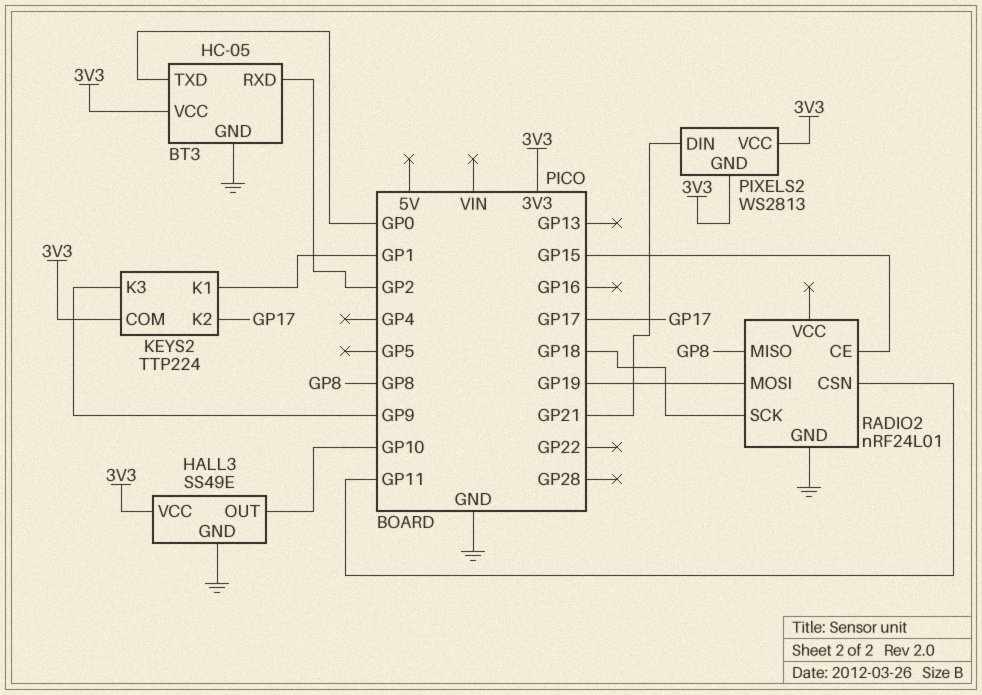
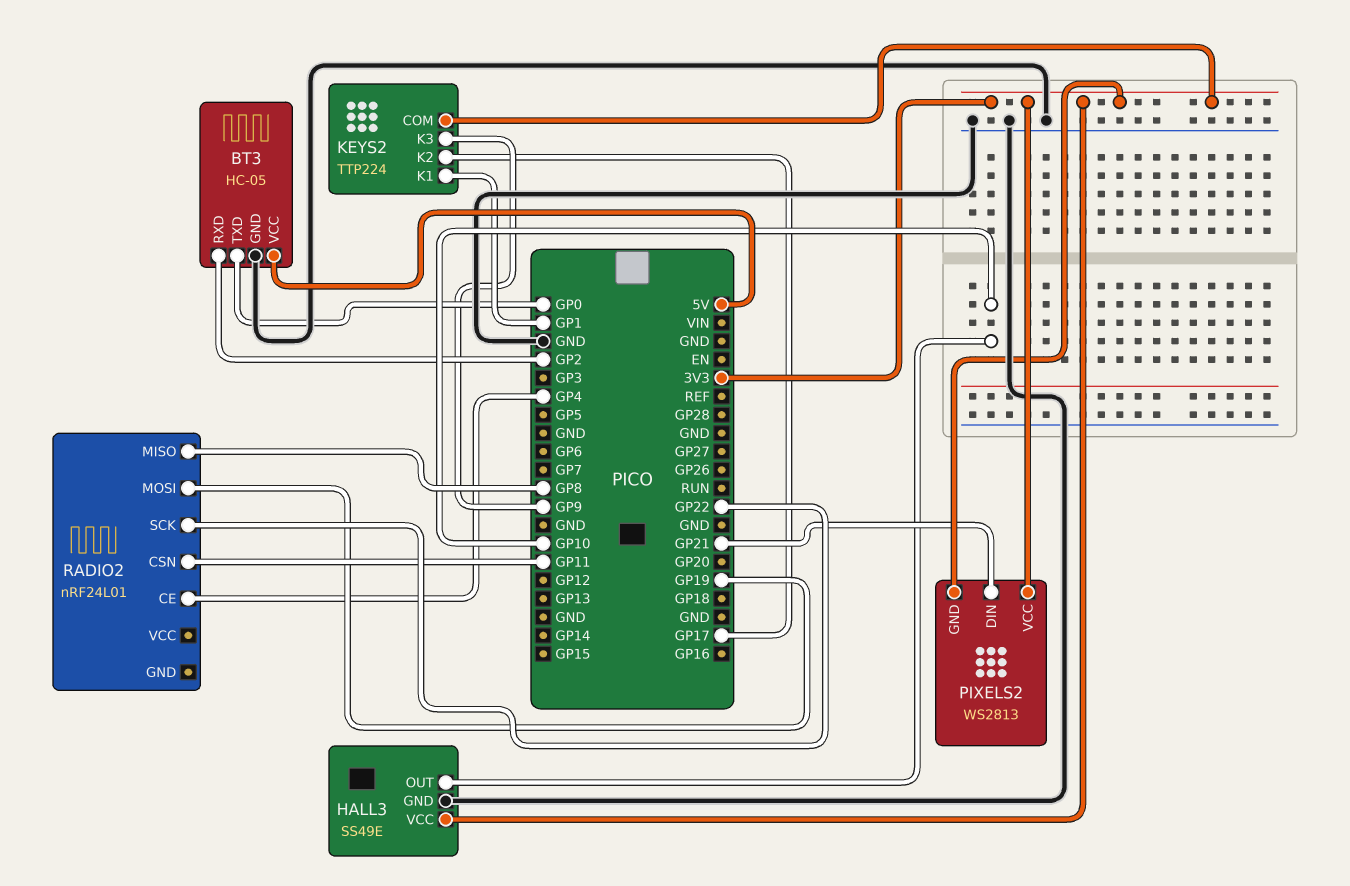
BT3 pin VCC: 3V3 -> 5V
RADIO2 pin CE: GP15 -> GP4
RADIO2 pin GND: GND -> none
RADIO2 pin SCK: GP18 -> GP22

